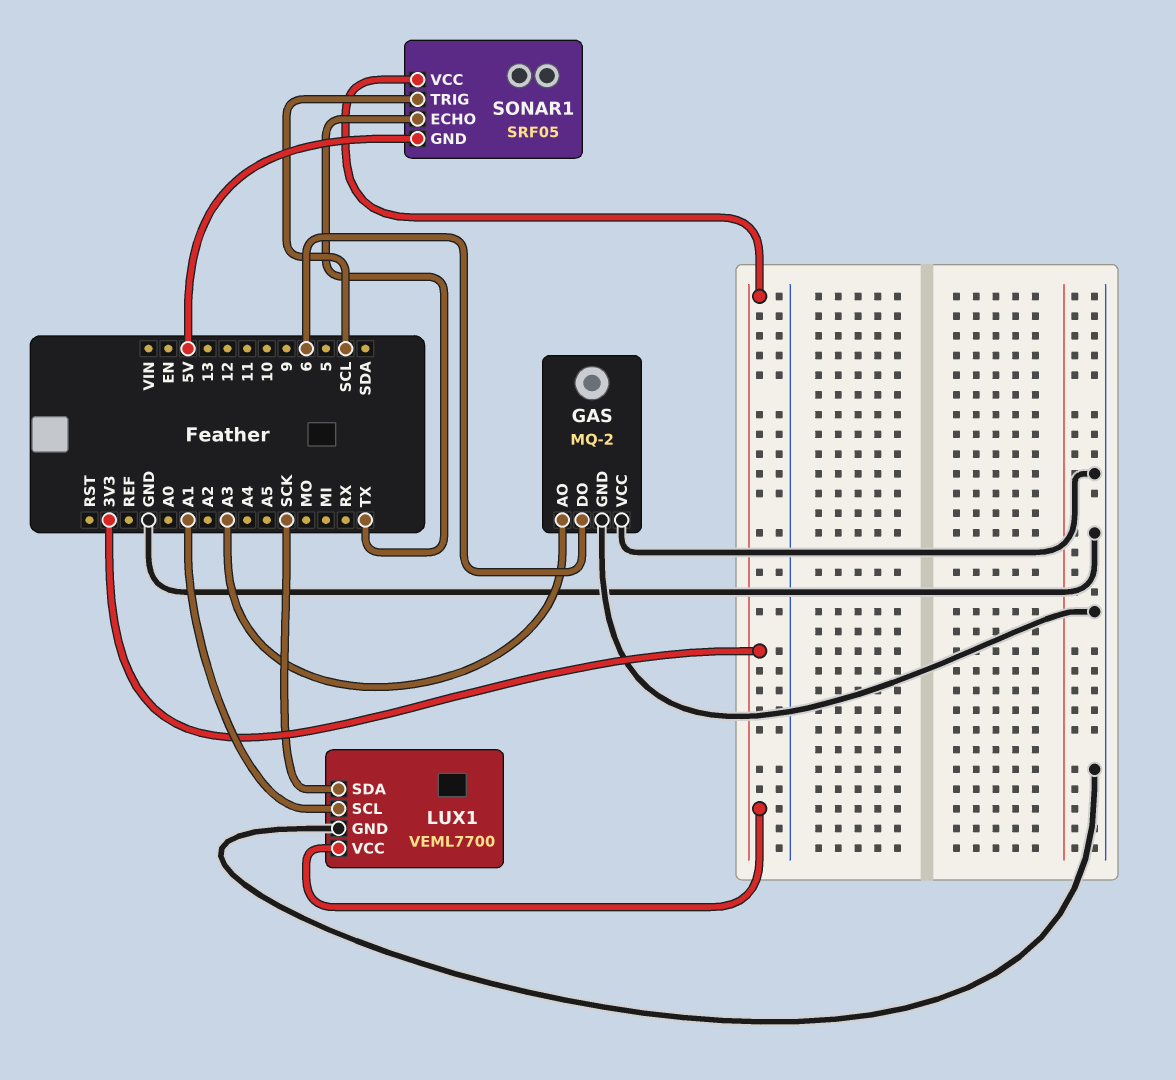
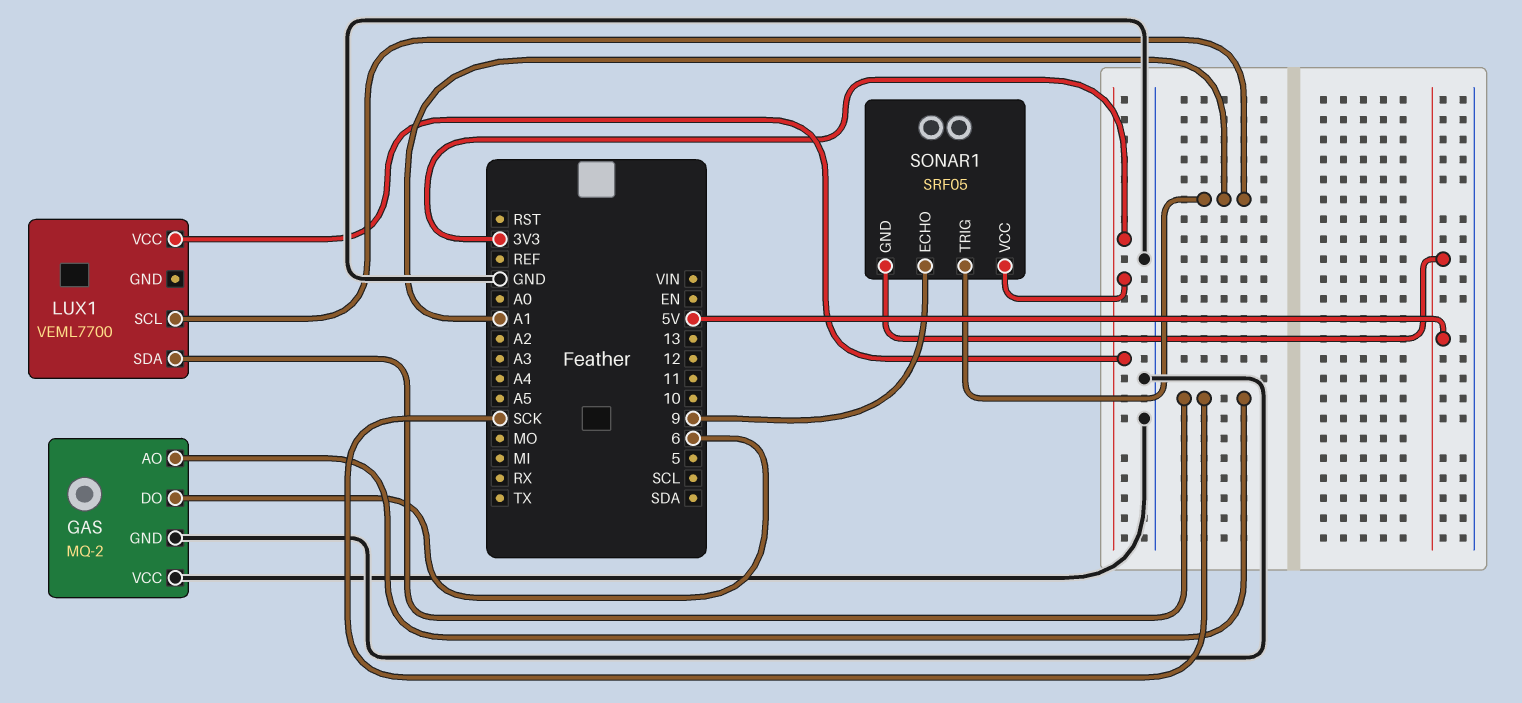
GAS pin AO: A3 -> SCK
LUX1 pin GND: GND -> none
SONAR1 pin ECHO: TX -> 9
SONAR1 pin TRIG: SCL -> A1

